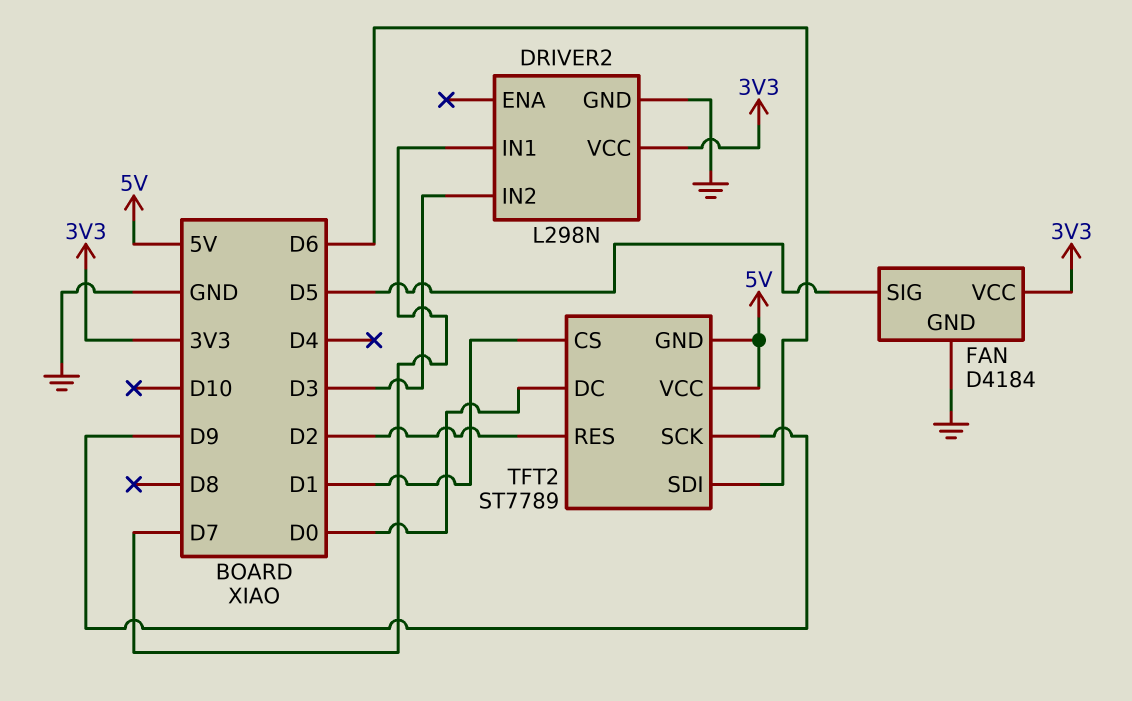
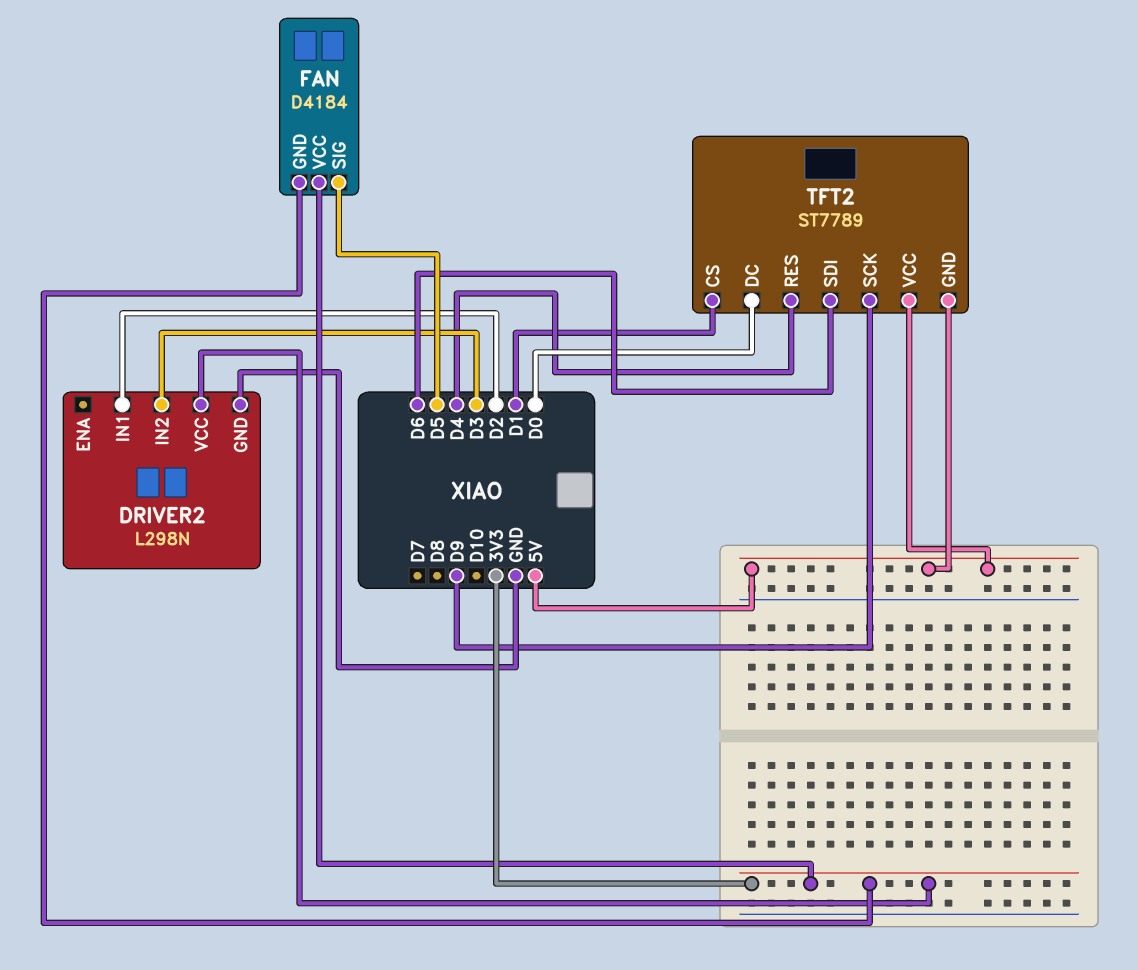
DRIVER2 pin IN1: D7 -> D2
FAN pin GND: GND -> 3V3
TFT2 pin RES: D2 -> D4

